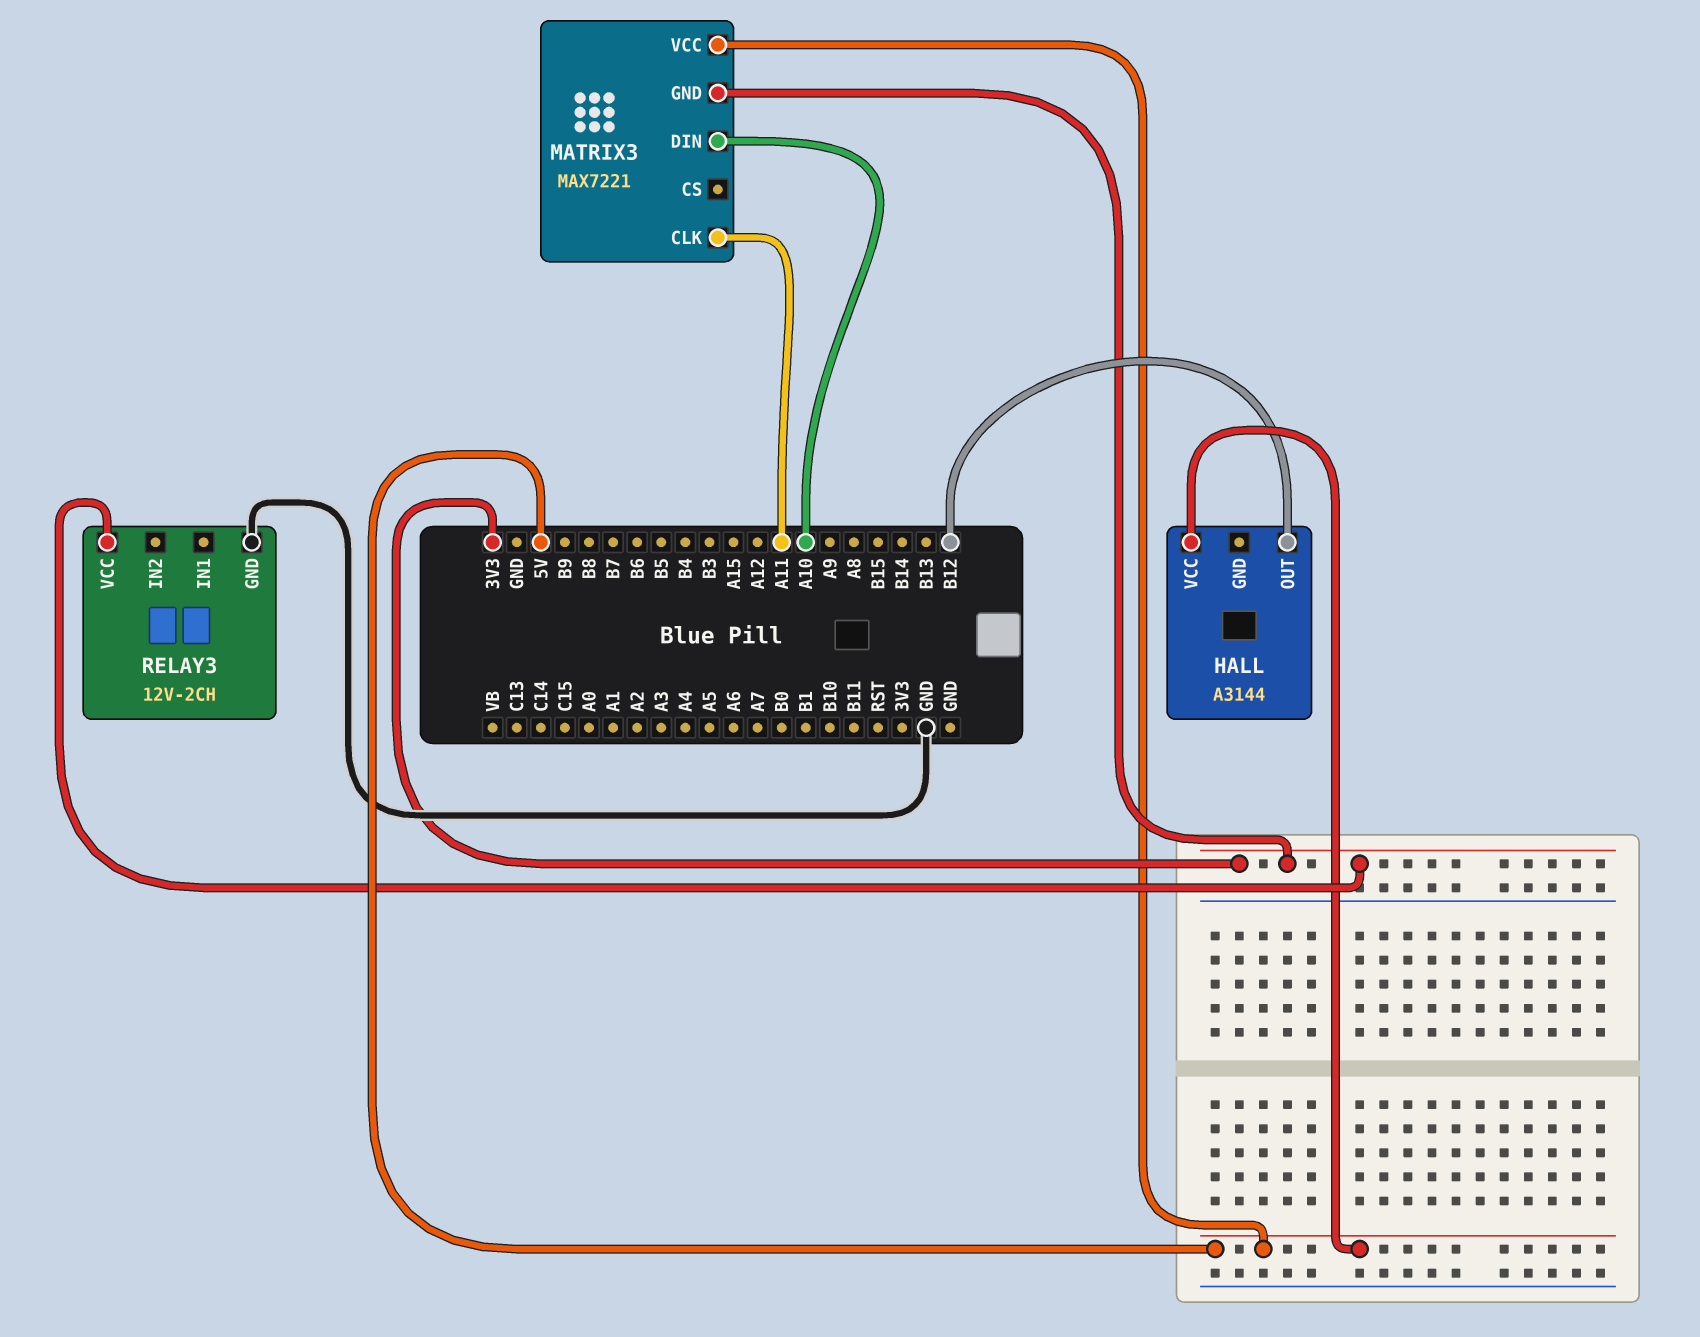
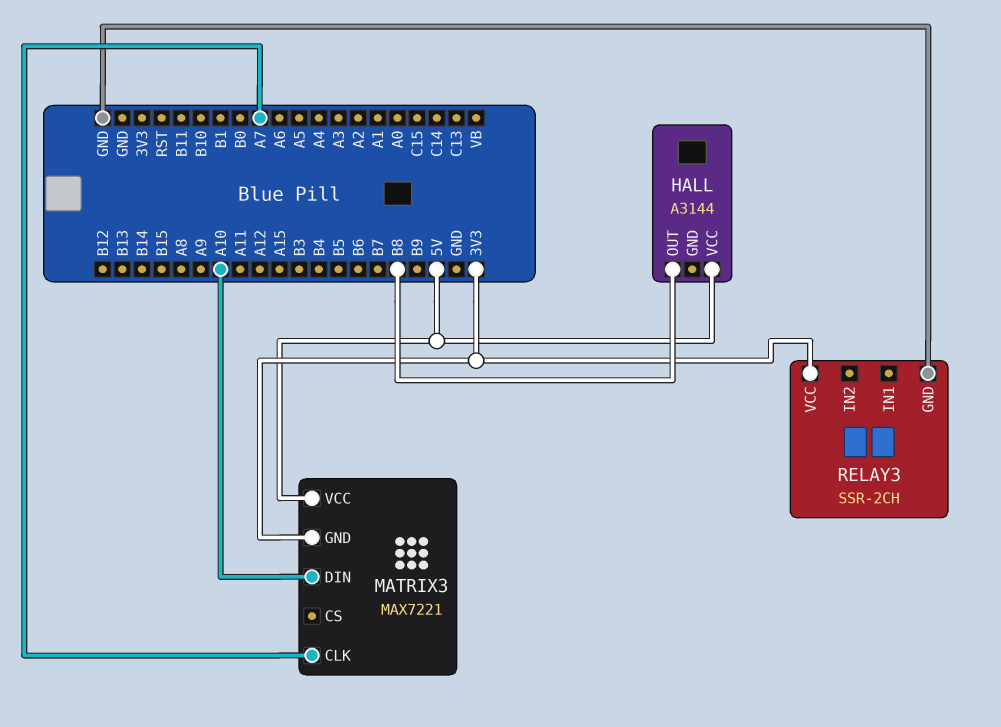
HALL pin OUT: B12 -> B8
MATRIX3 pin CLK: A11 -> A7
RELAY3: 12V-2CH -> SSR-2CH

